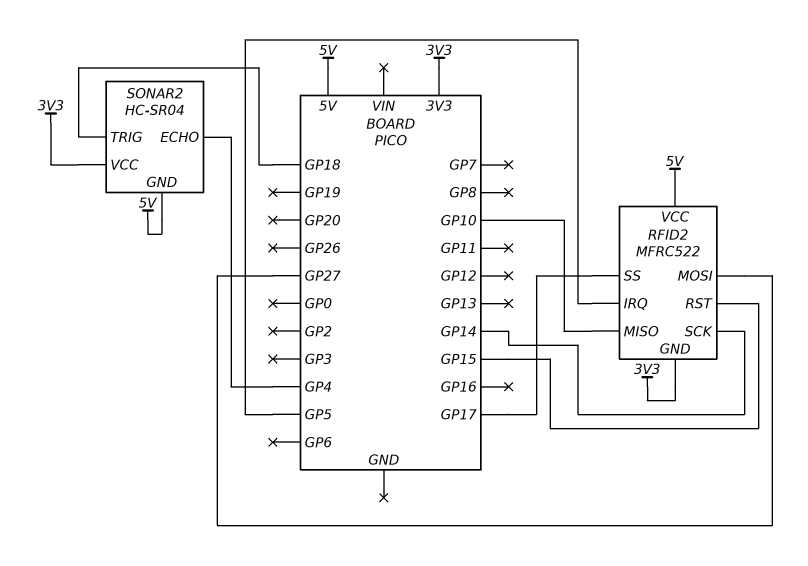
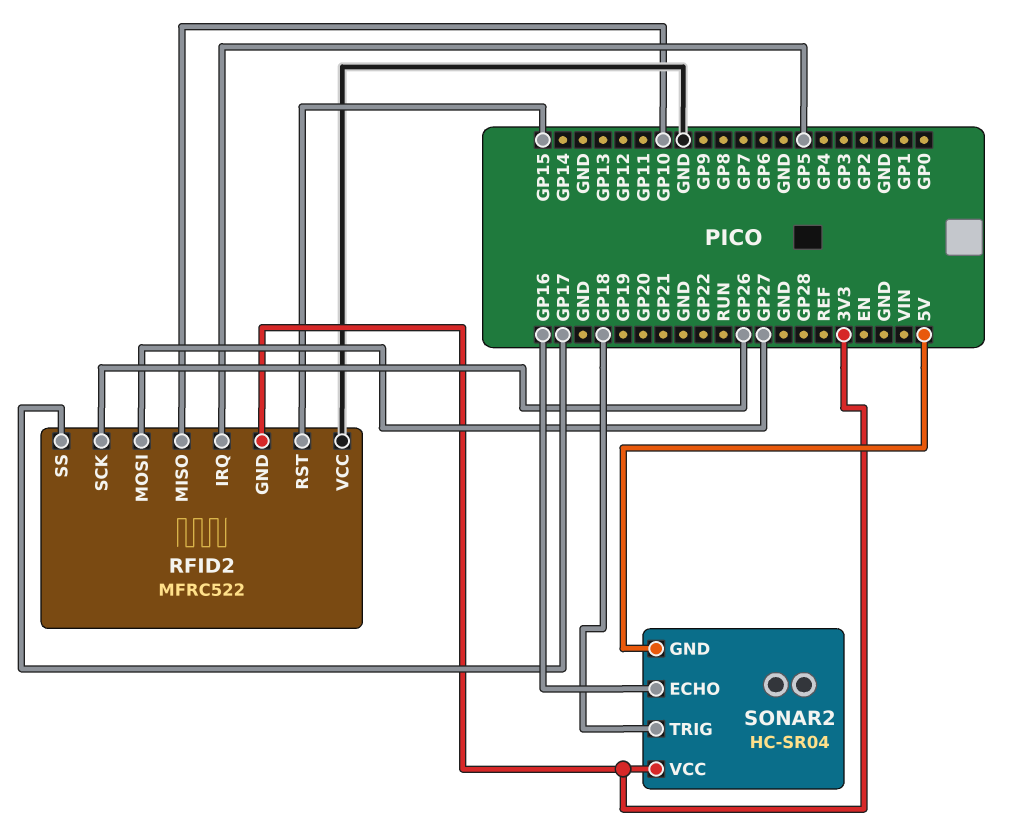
RFID2 pin SCK: GP14 -> GP26
RFID2 pin VCC: 5V -> GND
SONAR2 pin ECHO: GP4 -> GP16

